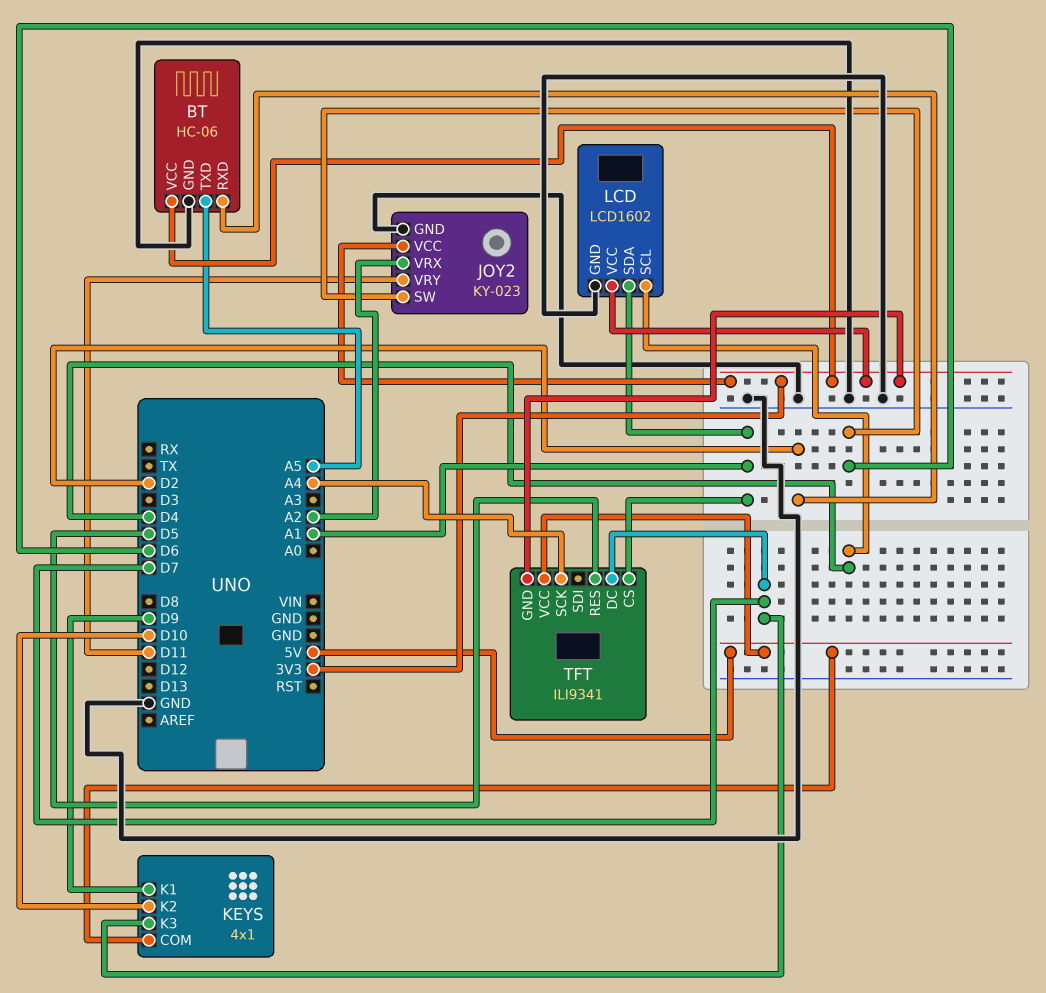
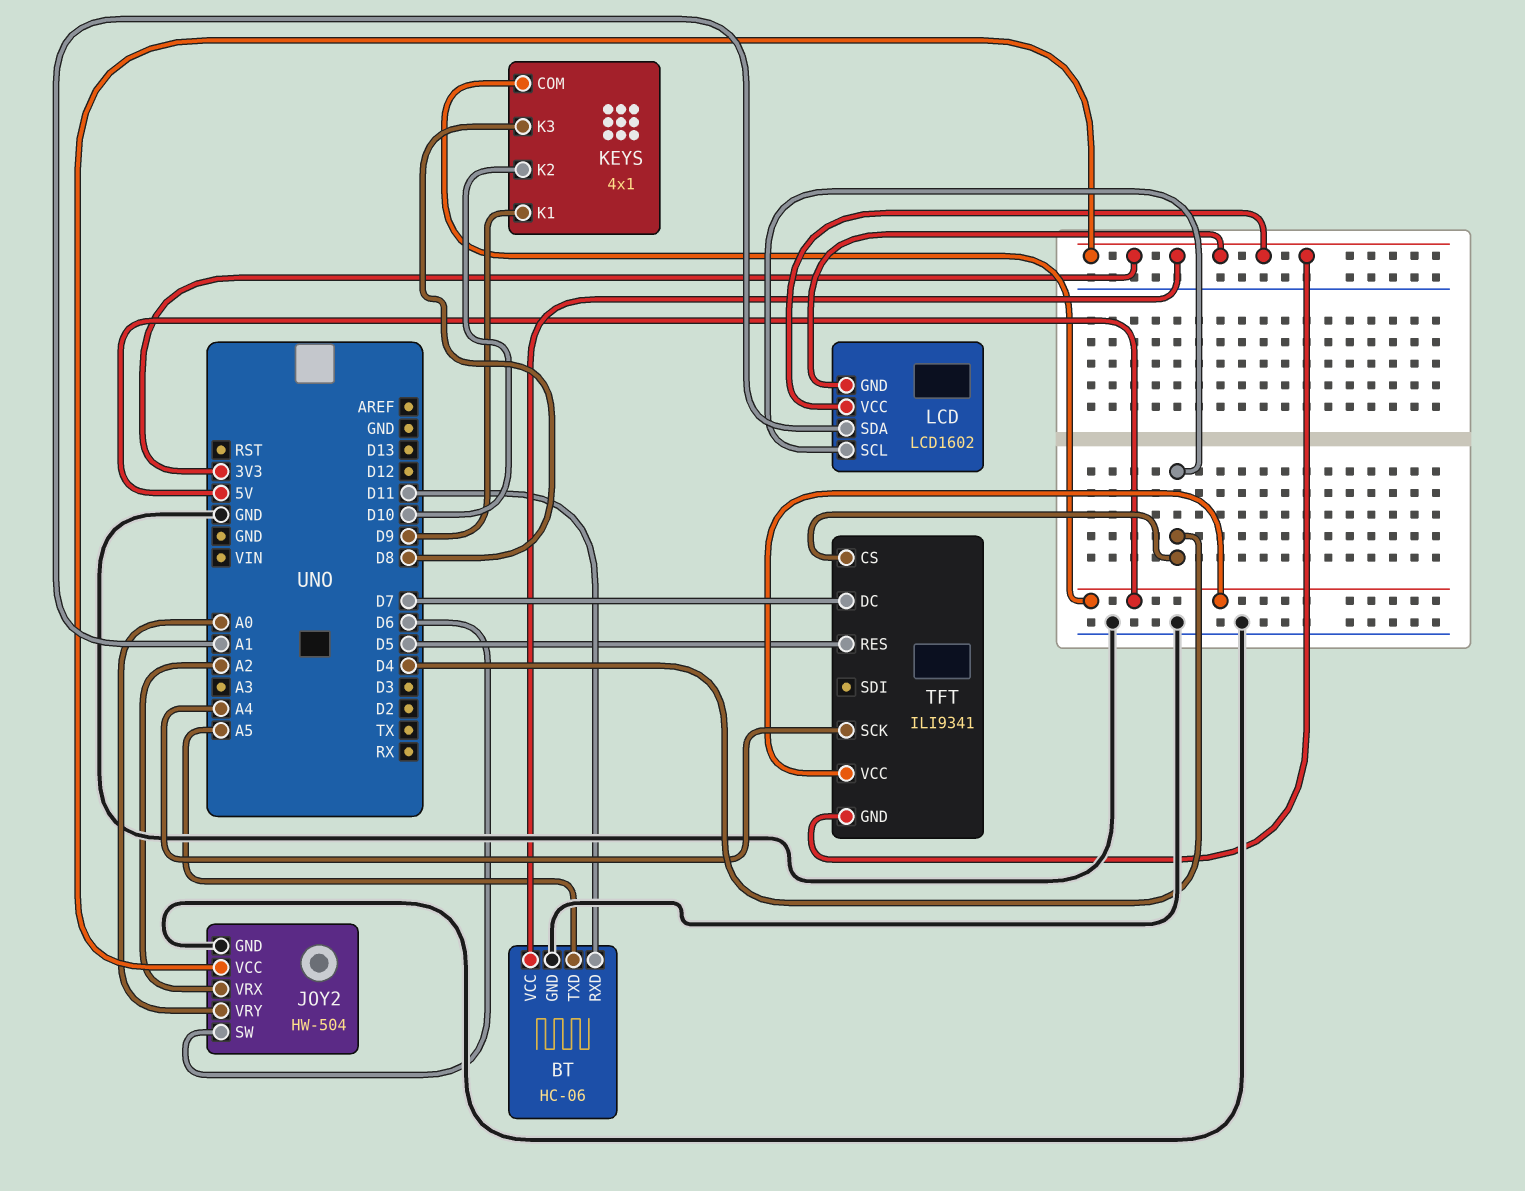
BT pin RXD: D2 -> D11
JOY2: KY-023 -> HW-504
JOY2 pin VRY: D11 -> A0
KEYS pin K3: D7 -> D8
LCD pin GND: GND -> 3V3
TFT pin CS: A1 -> D4

